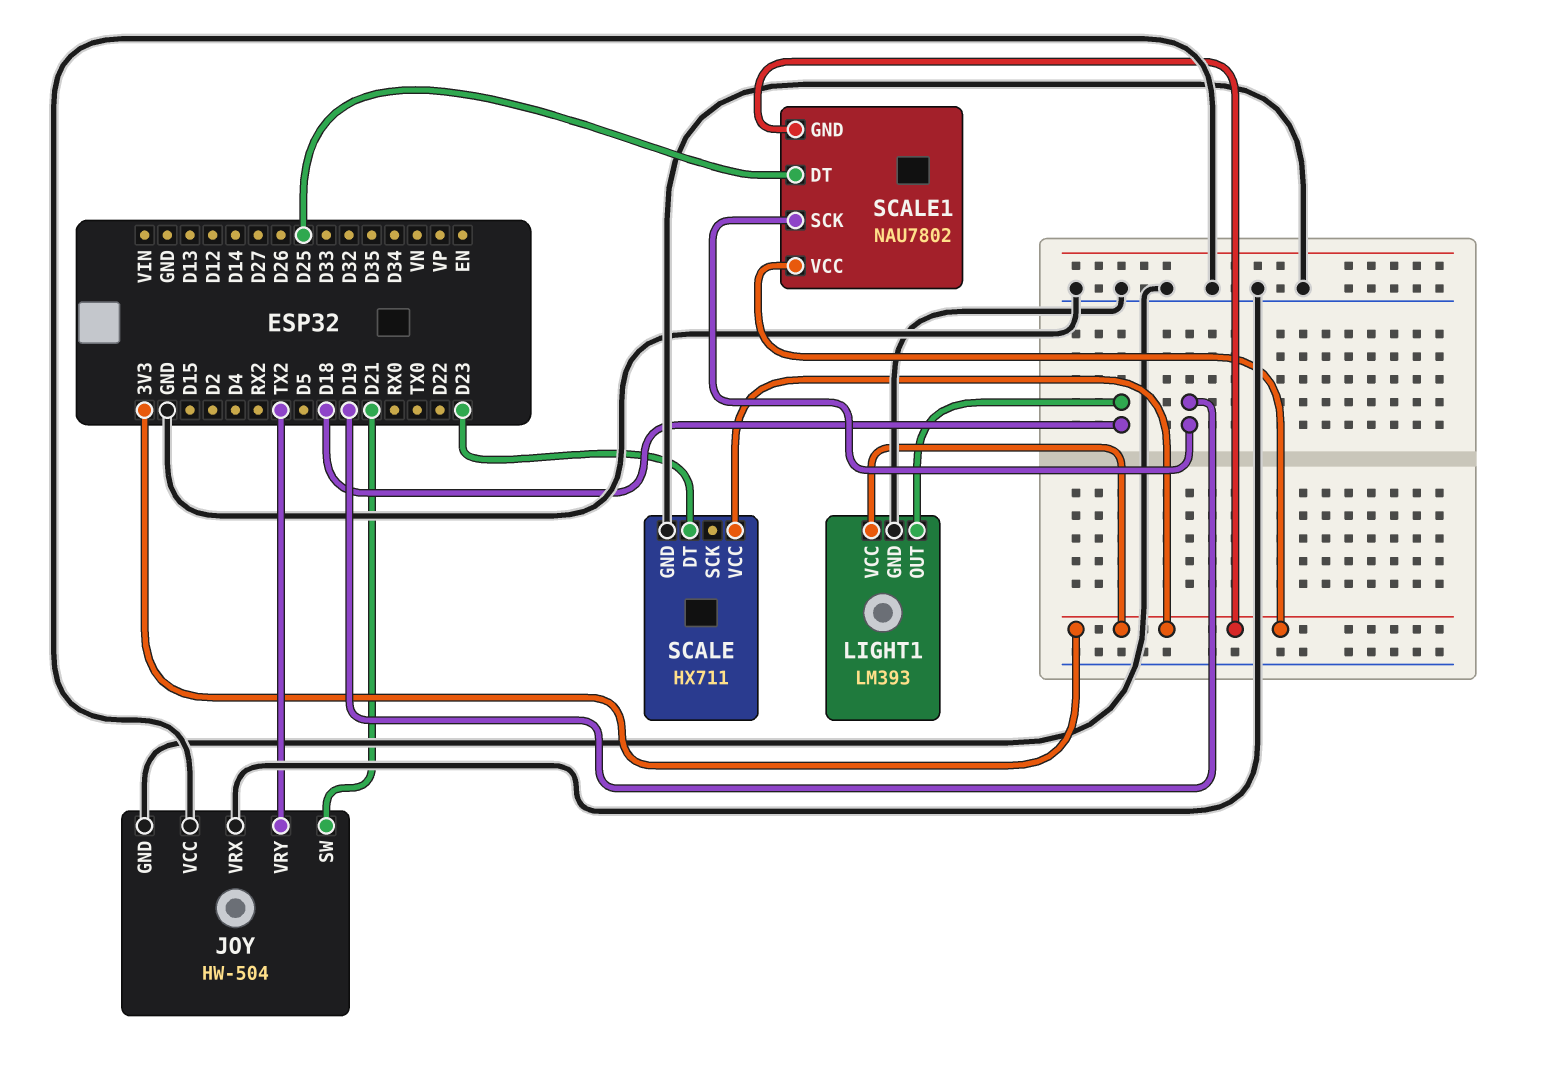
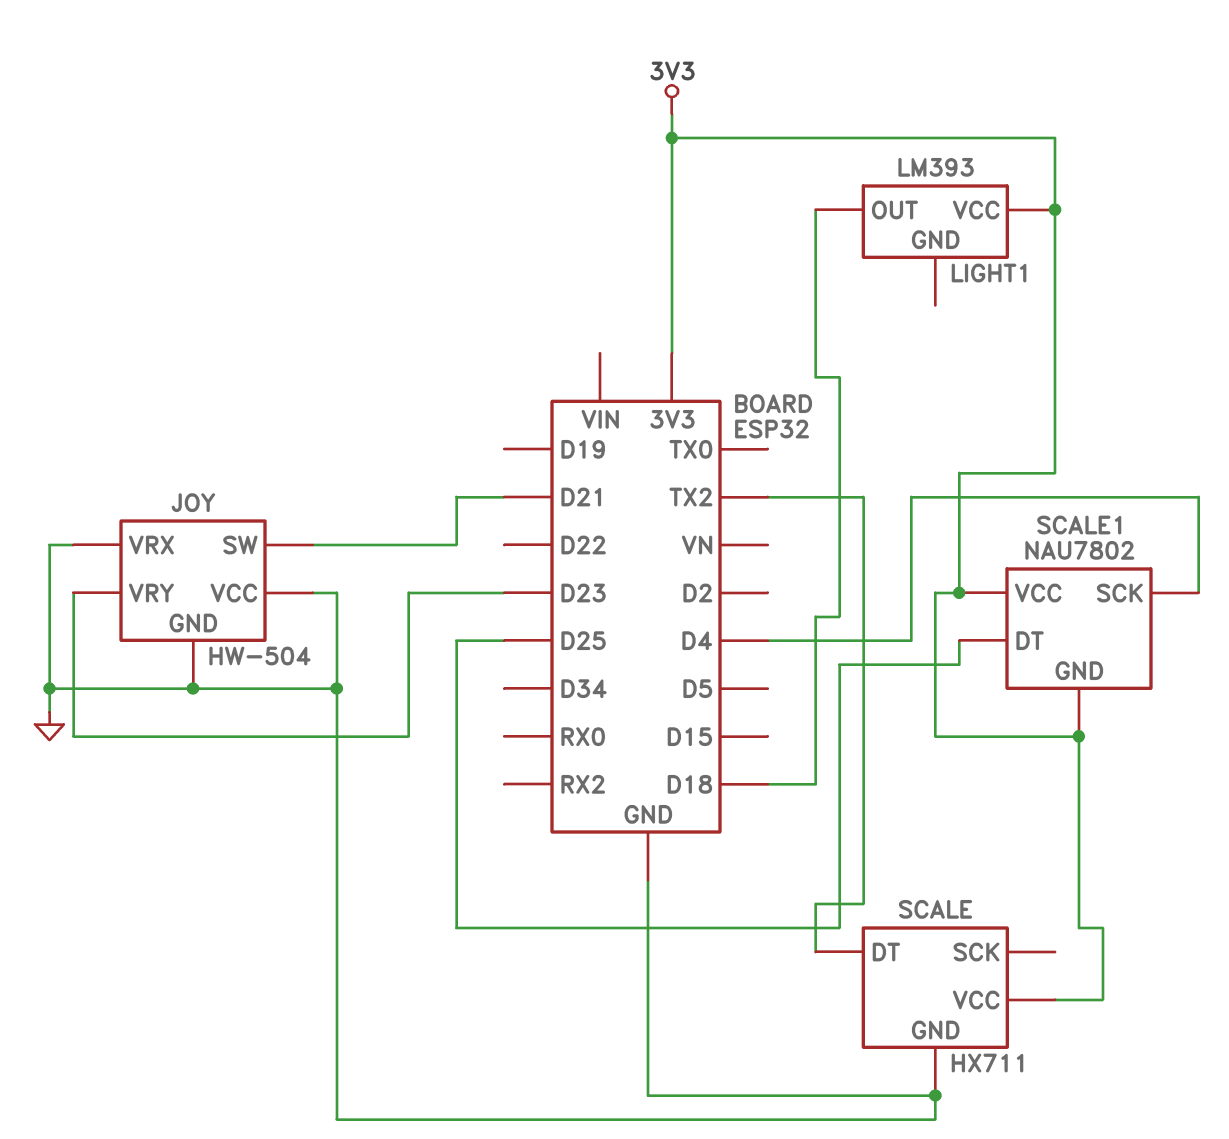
JOY pin VRY: TX2 -> D23
LIGHT1 pin GND: GND -> none
SCALE pin DT: D23 -> TX2
SCALE1 pin SCK: D19 -> D4

